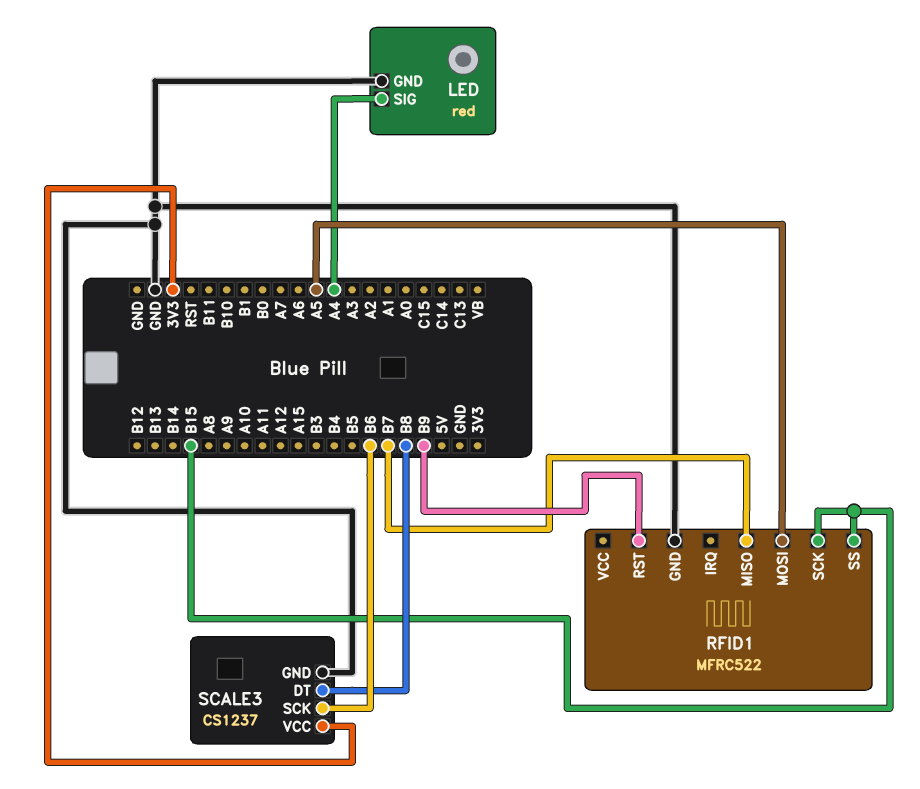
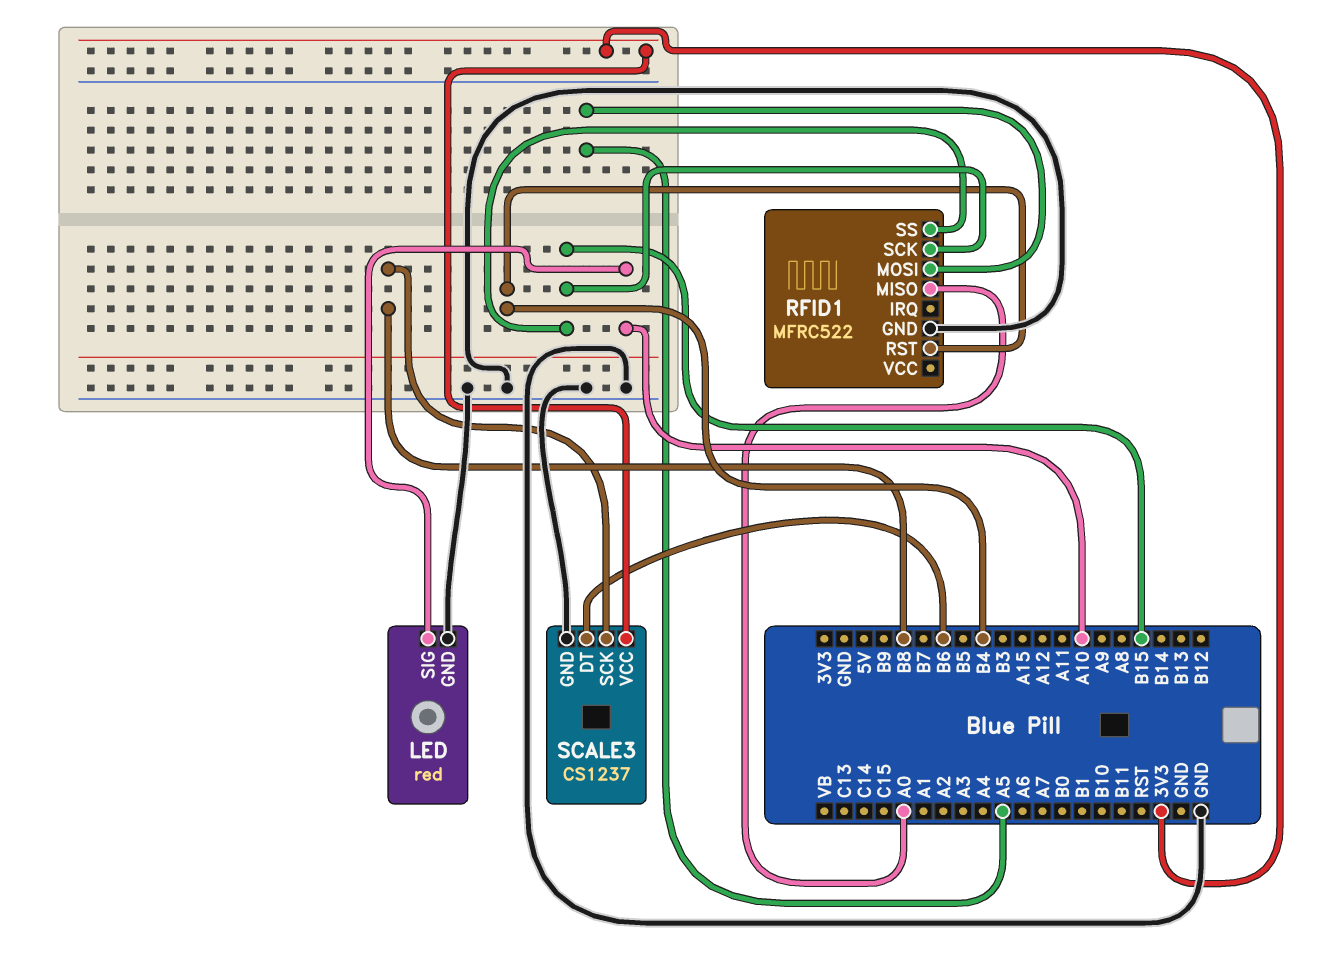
LED pin SIG: A4 -> A10
RFID1 pin MISO: B7 -> A0
RFID1 pin RST: B9 -> B4
SCALE3 pin DT: B8 -> B6
SCALE3 pin SCK: B6 -> B8

